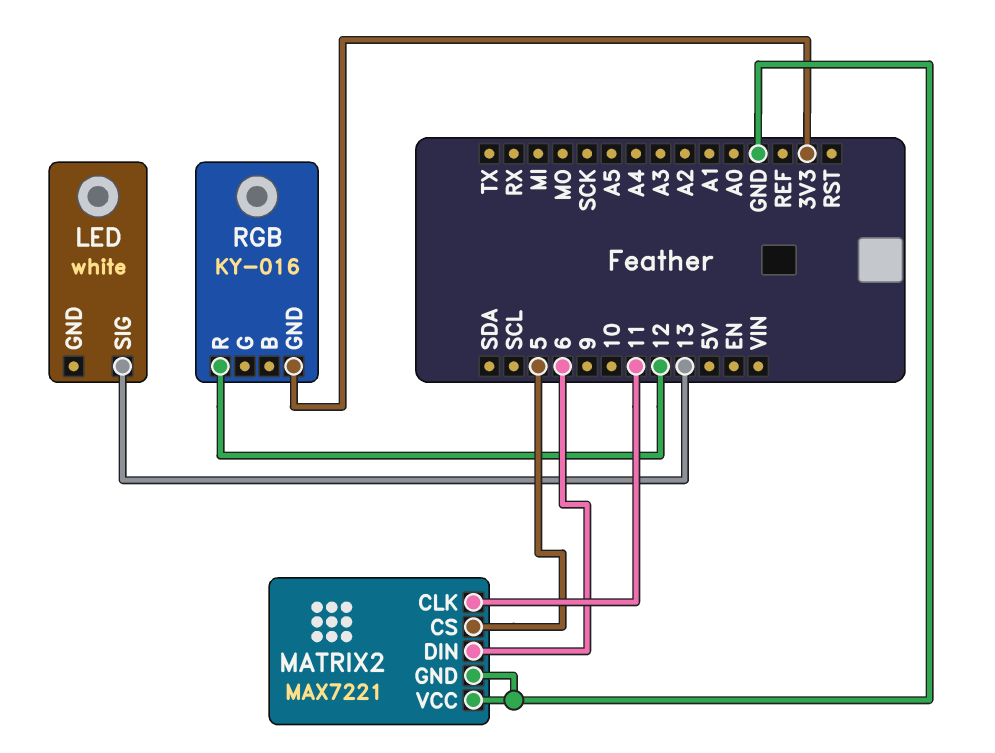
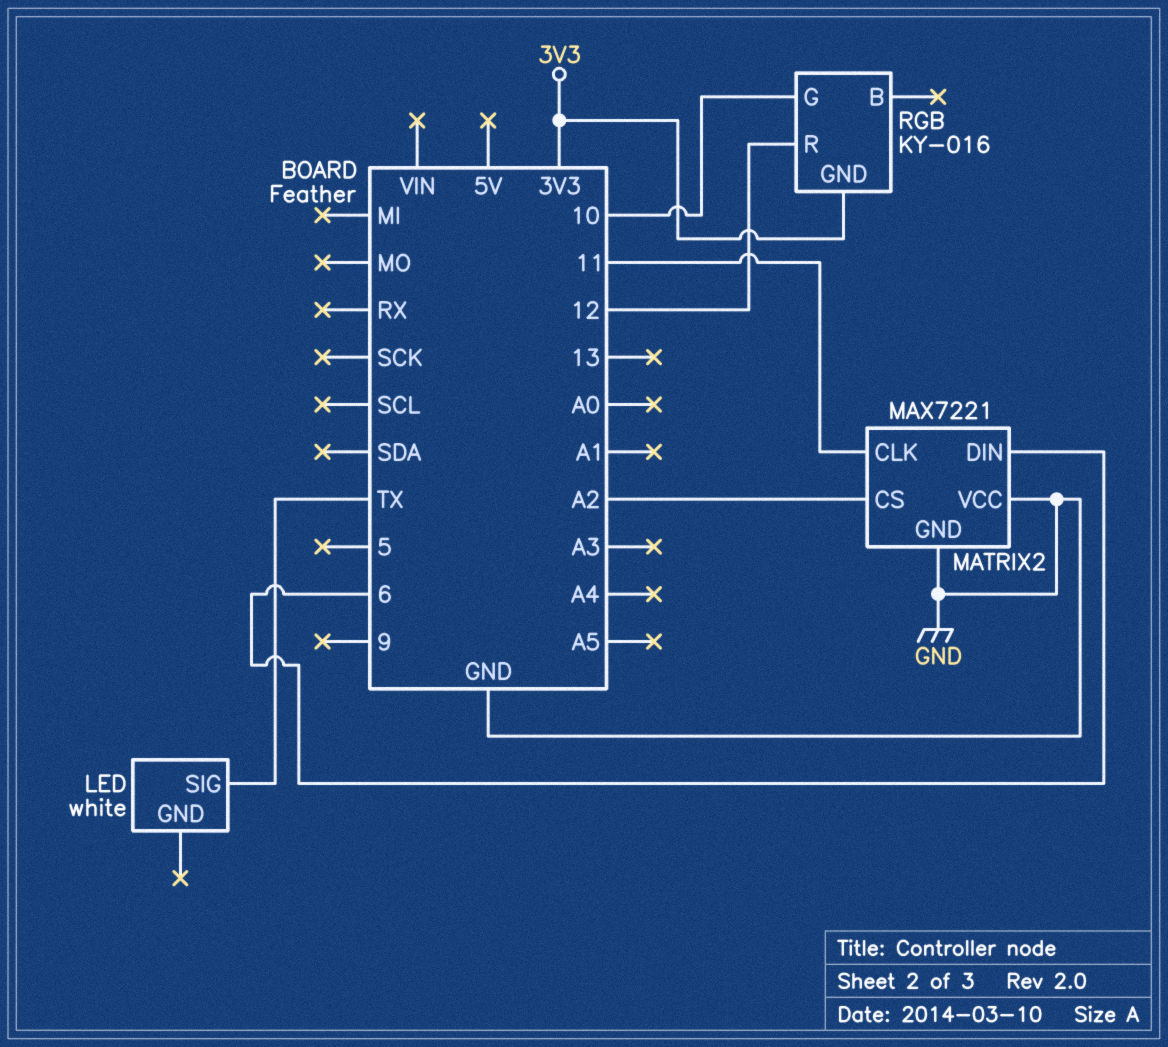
LED pin SIG: 13 -> TX
MATRIX2 pin CS: 5 -> A2
RGB pin G: none -> 10

